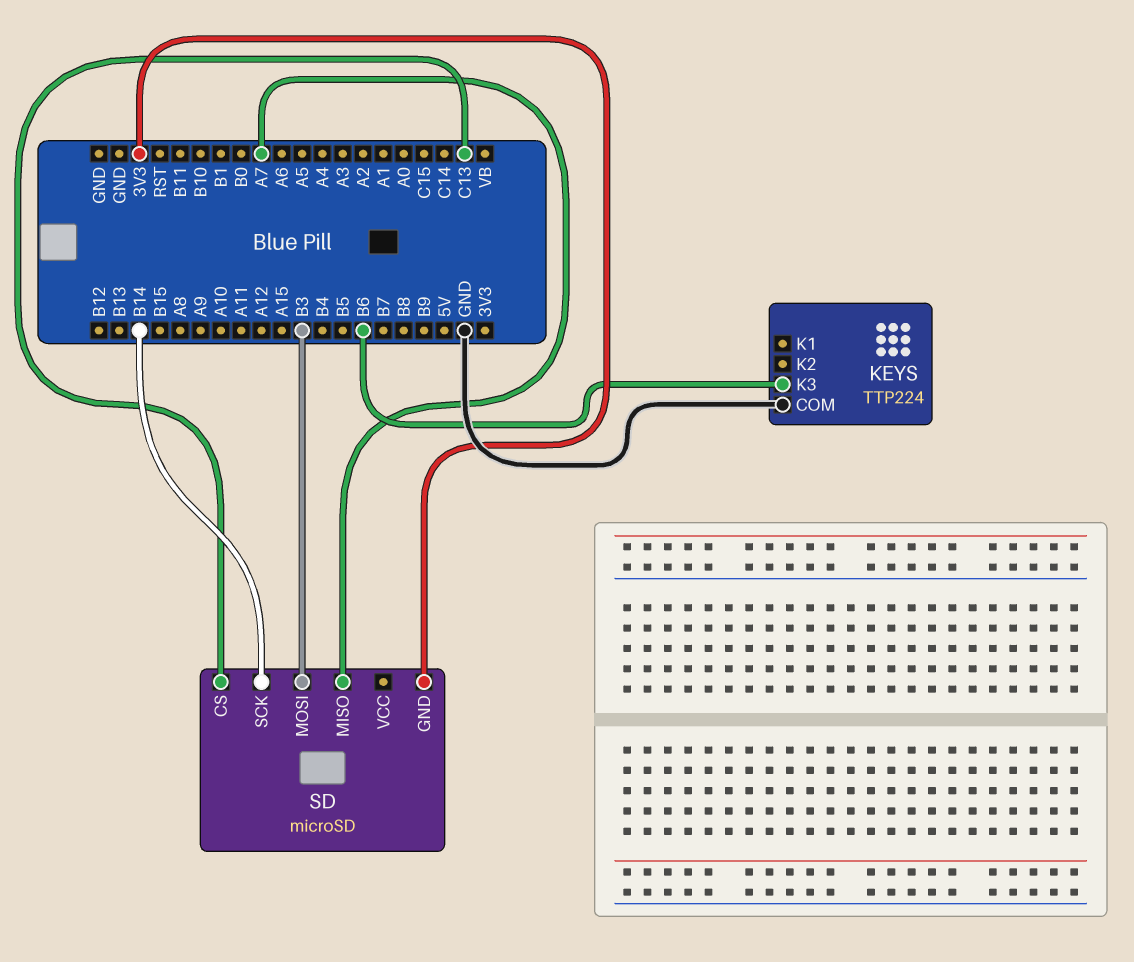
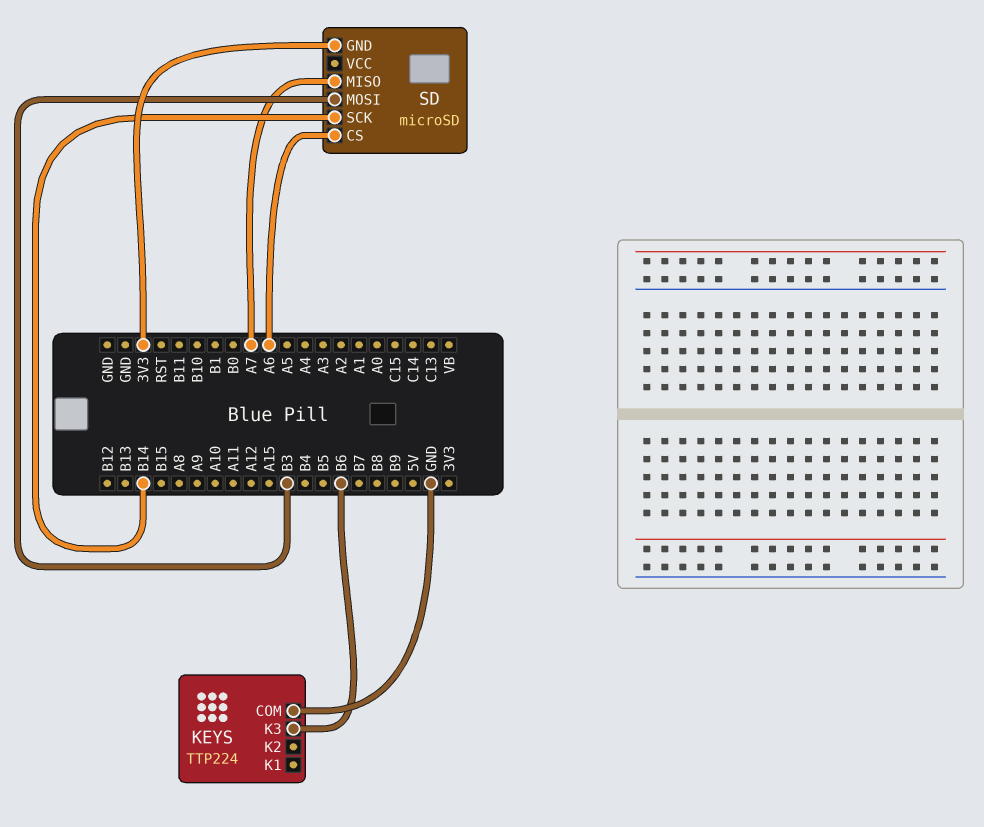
SD pin CS: C13 -> A6

